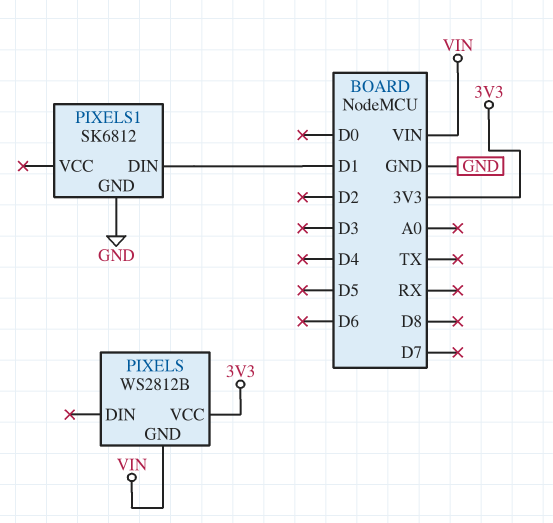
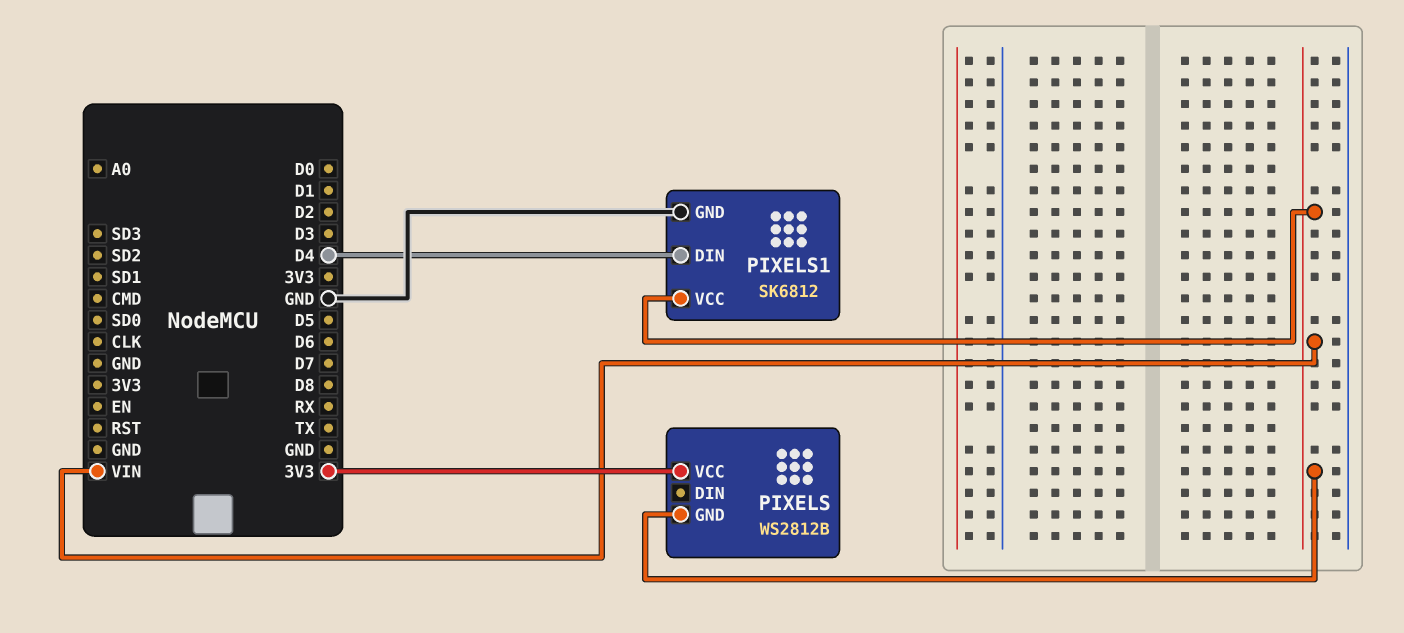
PIXELS1 pin DIN: D1 -> D4
PIXELS1 pin VCC: none -> VIN

